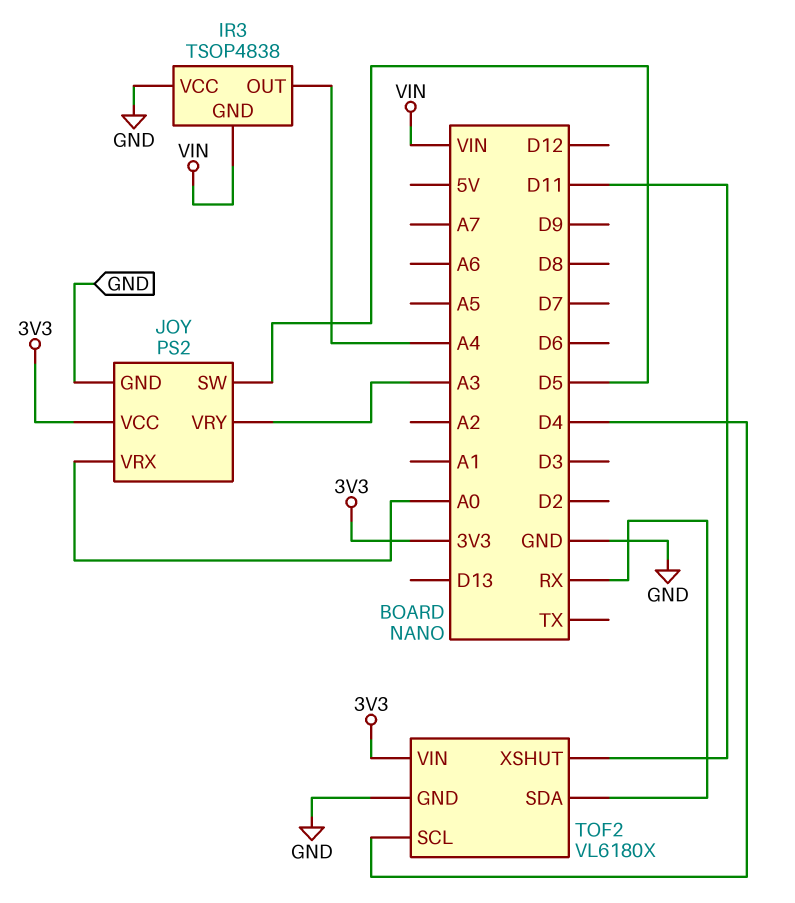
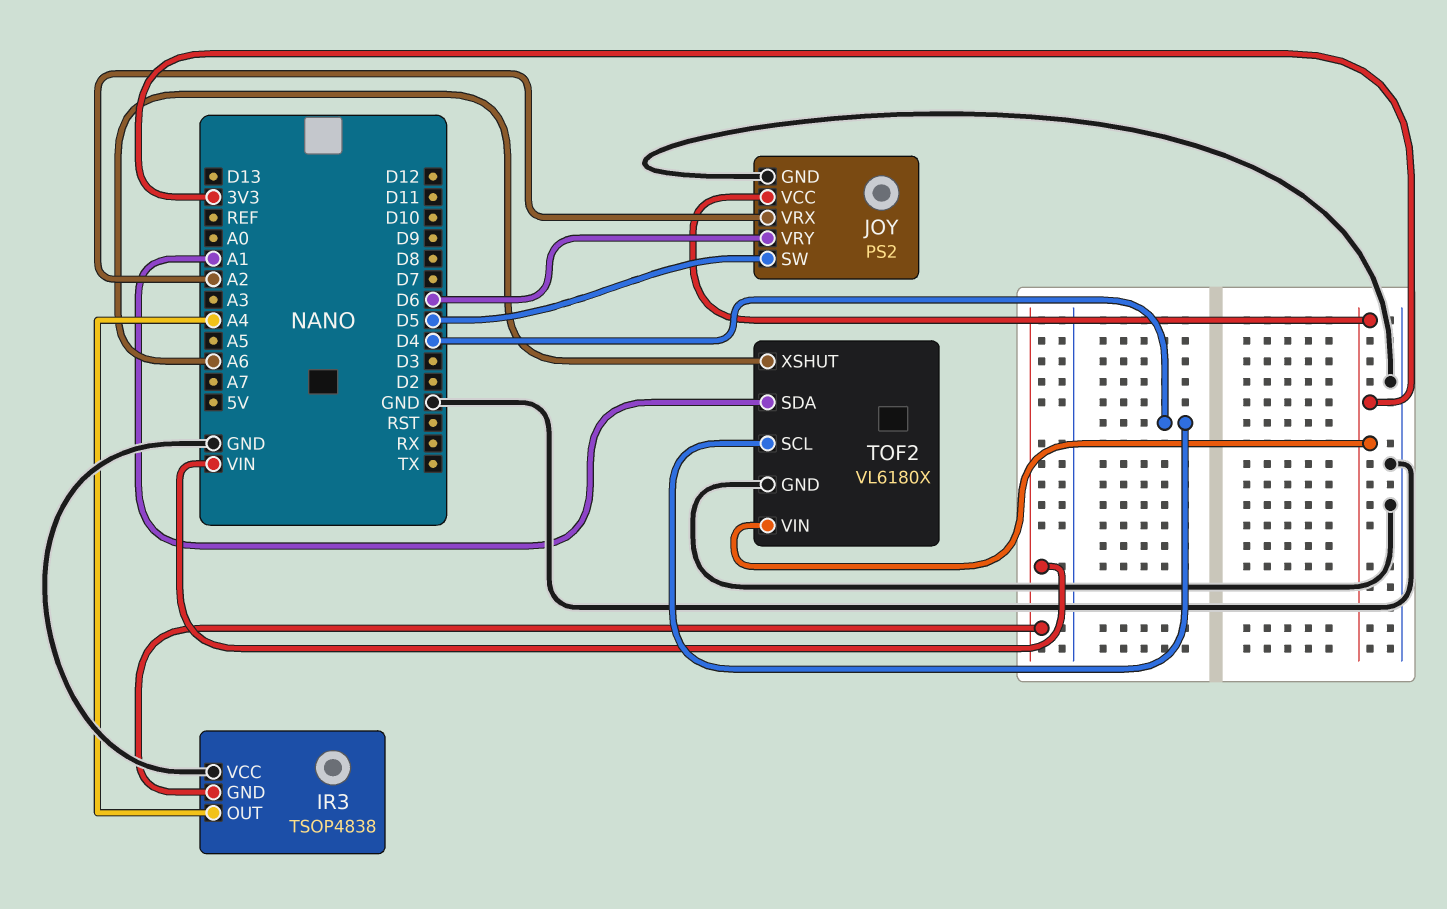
JOY pin VRX: A0 -> A2
JOY pin VRY: A3 -> D6
TOF2 pin SDA: RX -> A1
TOF2 pin XSHUT: D11 -> A6

